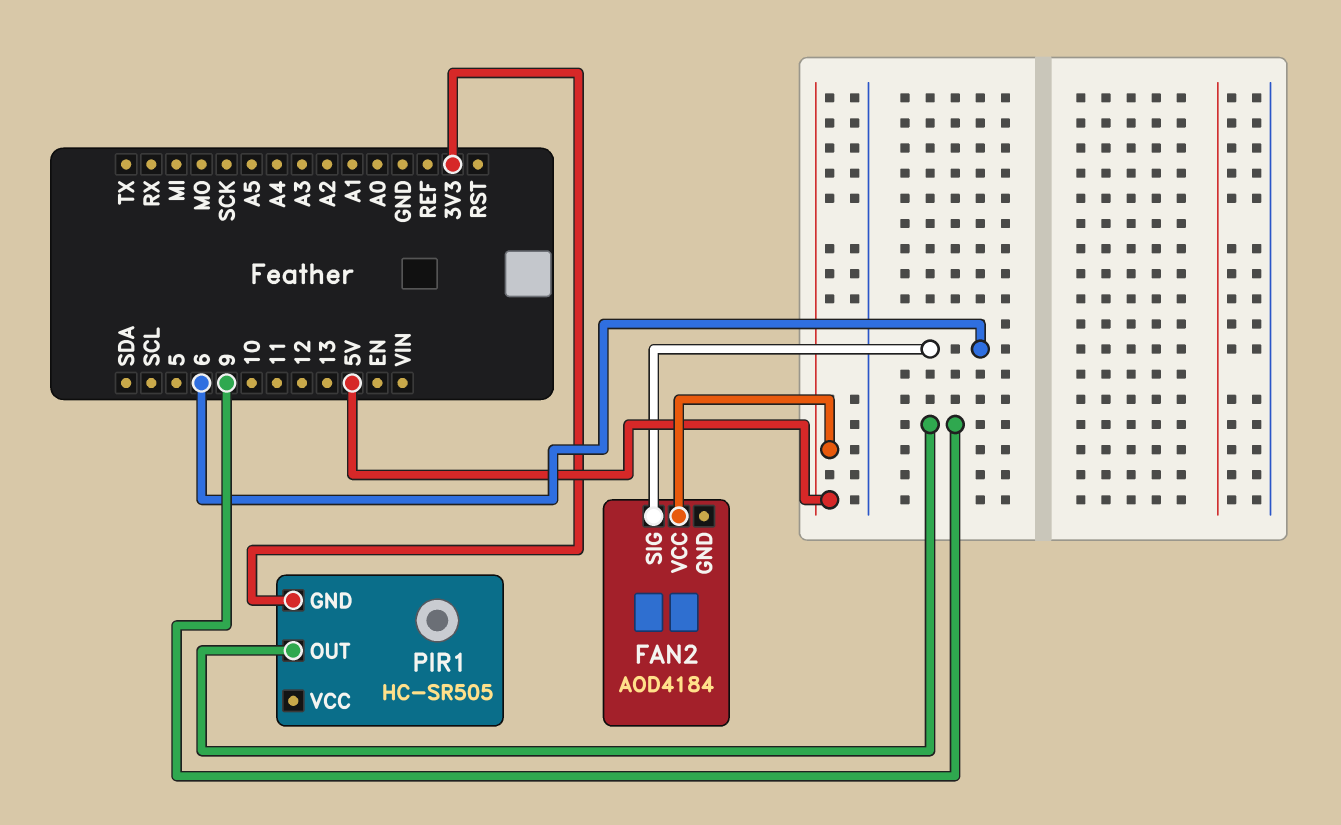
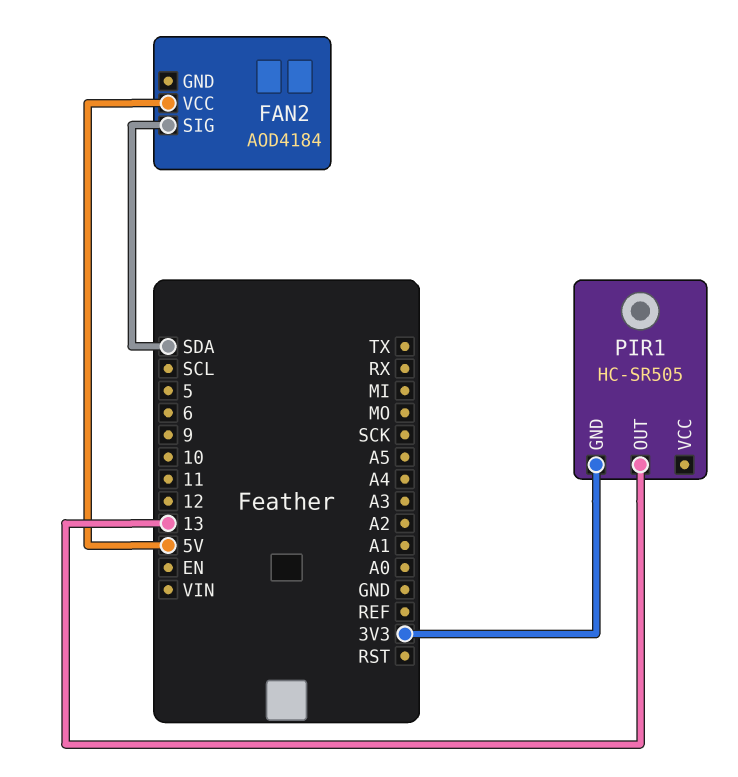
FAN2 pin SIG: 6 -> SDA
PIR1 pin OUT: 9 -> 13

